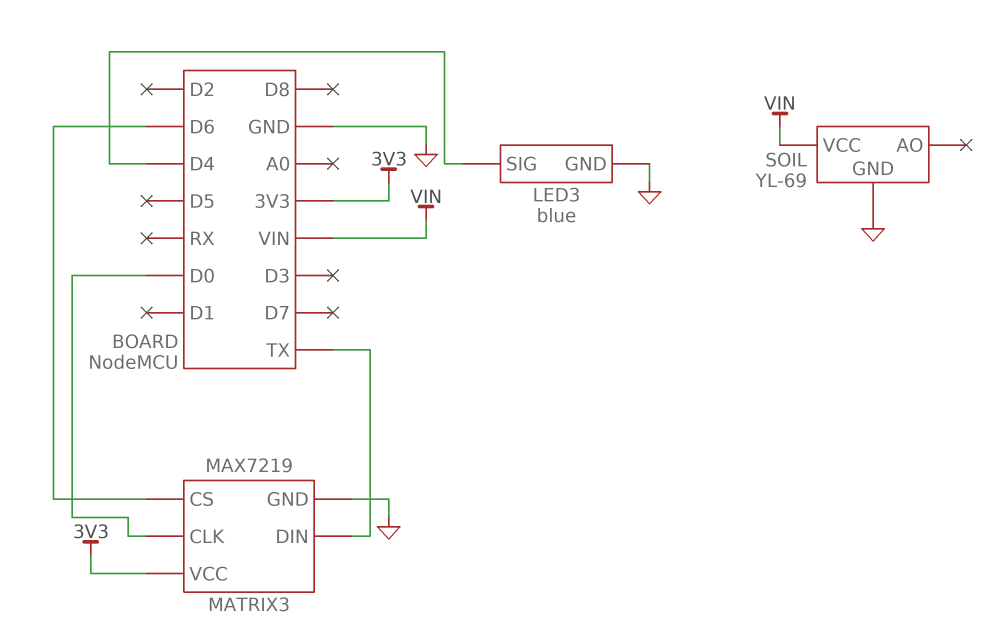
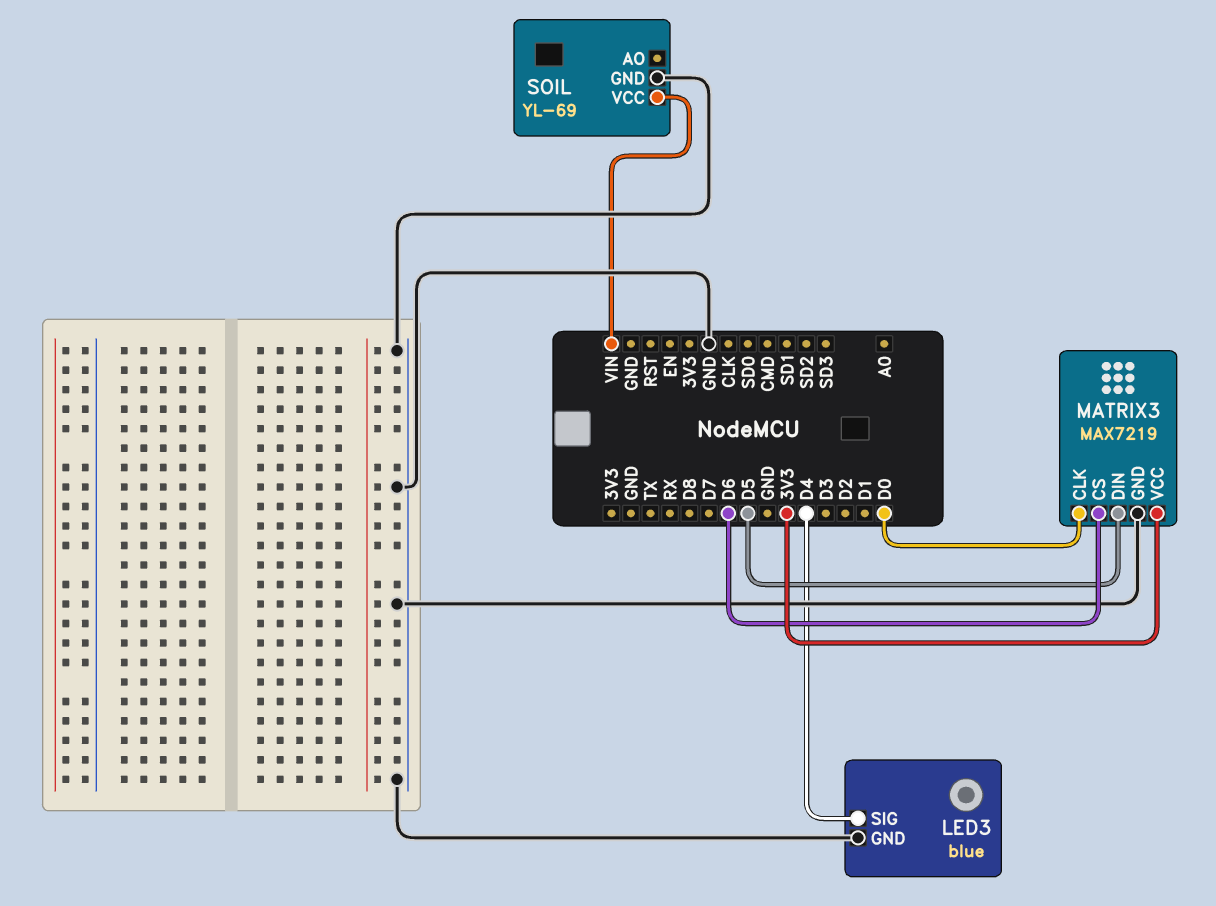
MATRIX3 pin DIN: TX -> D5

